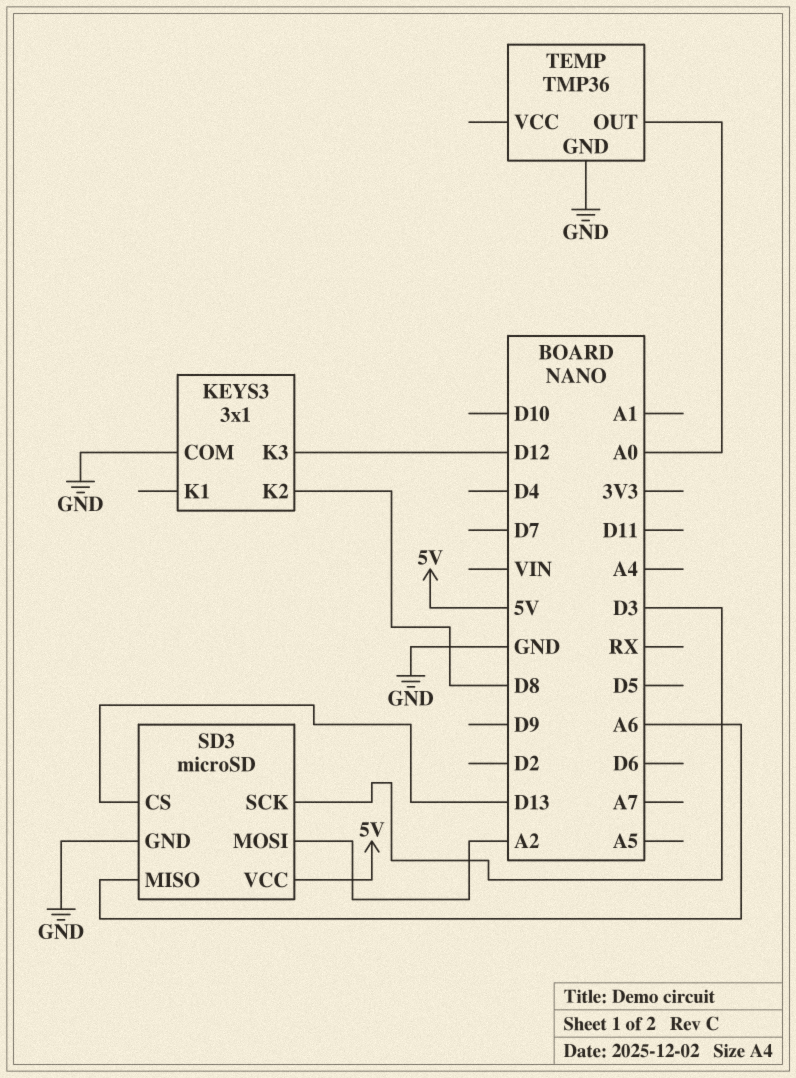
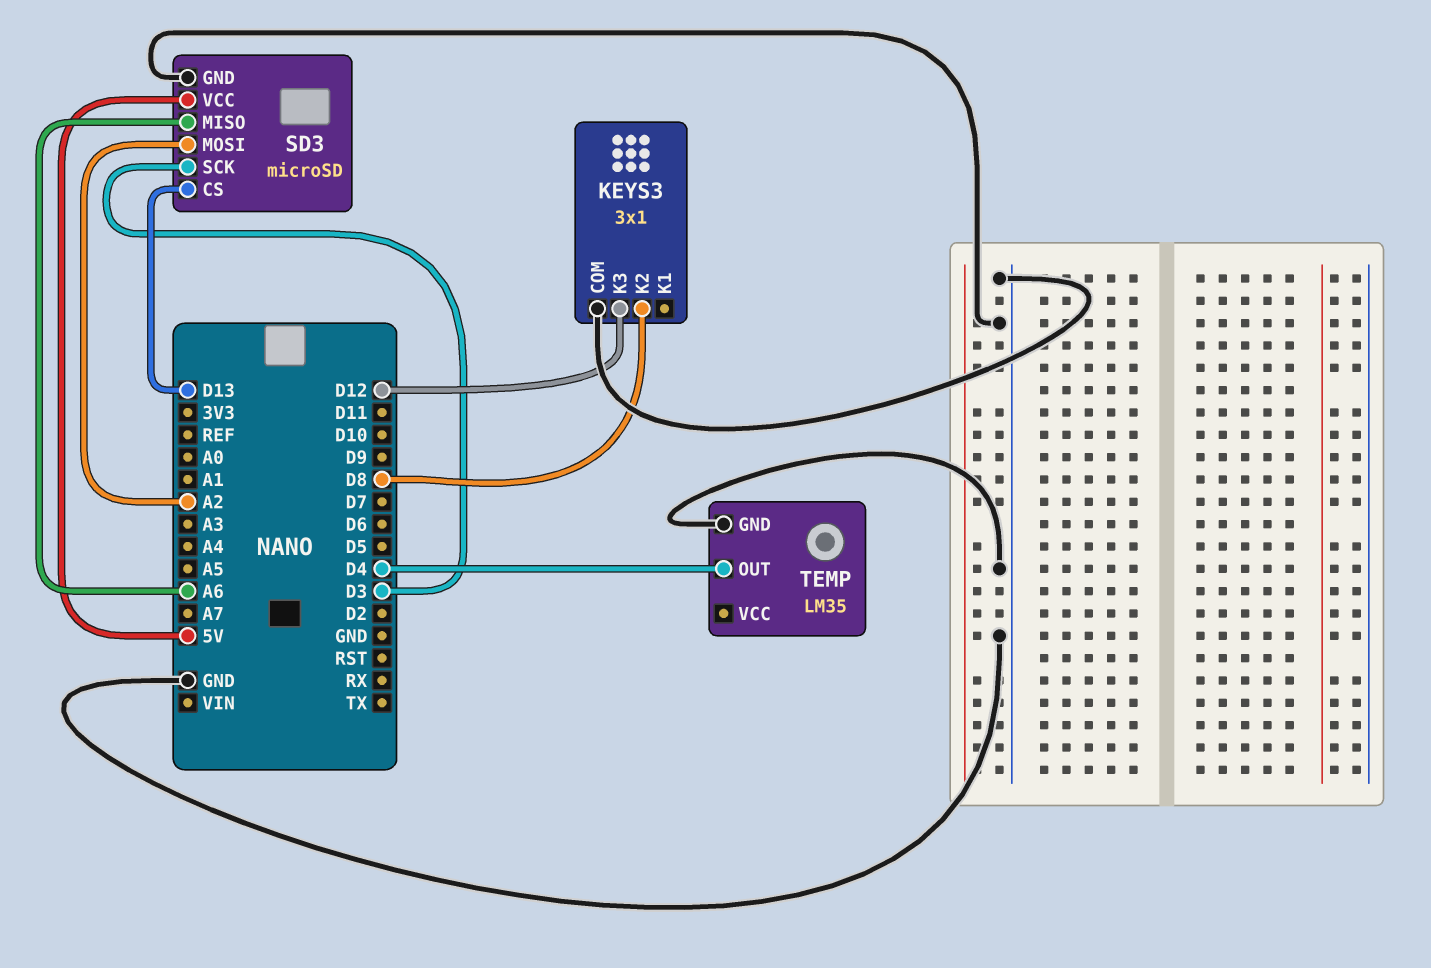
TEMP: TMP36 -> LM35
TEMP pin OUT: A0 -> D4

